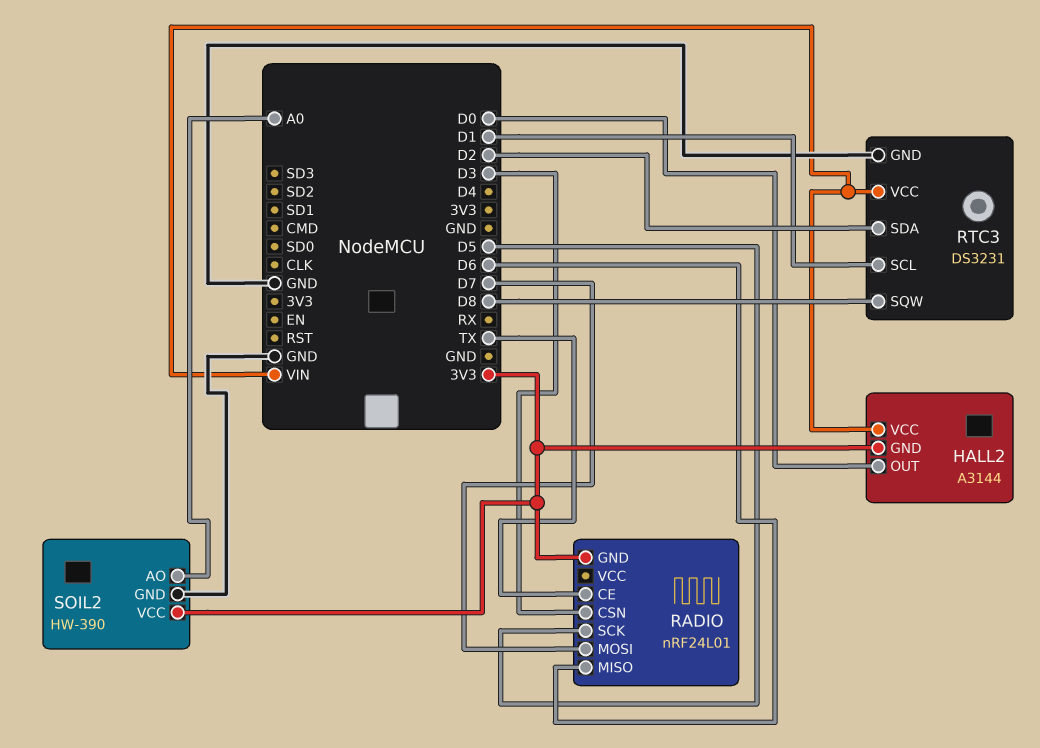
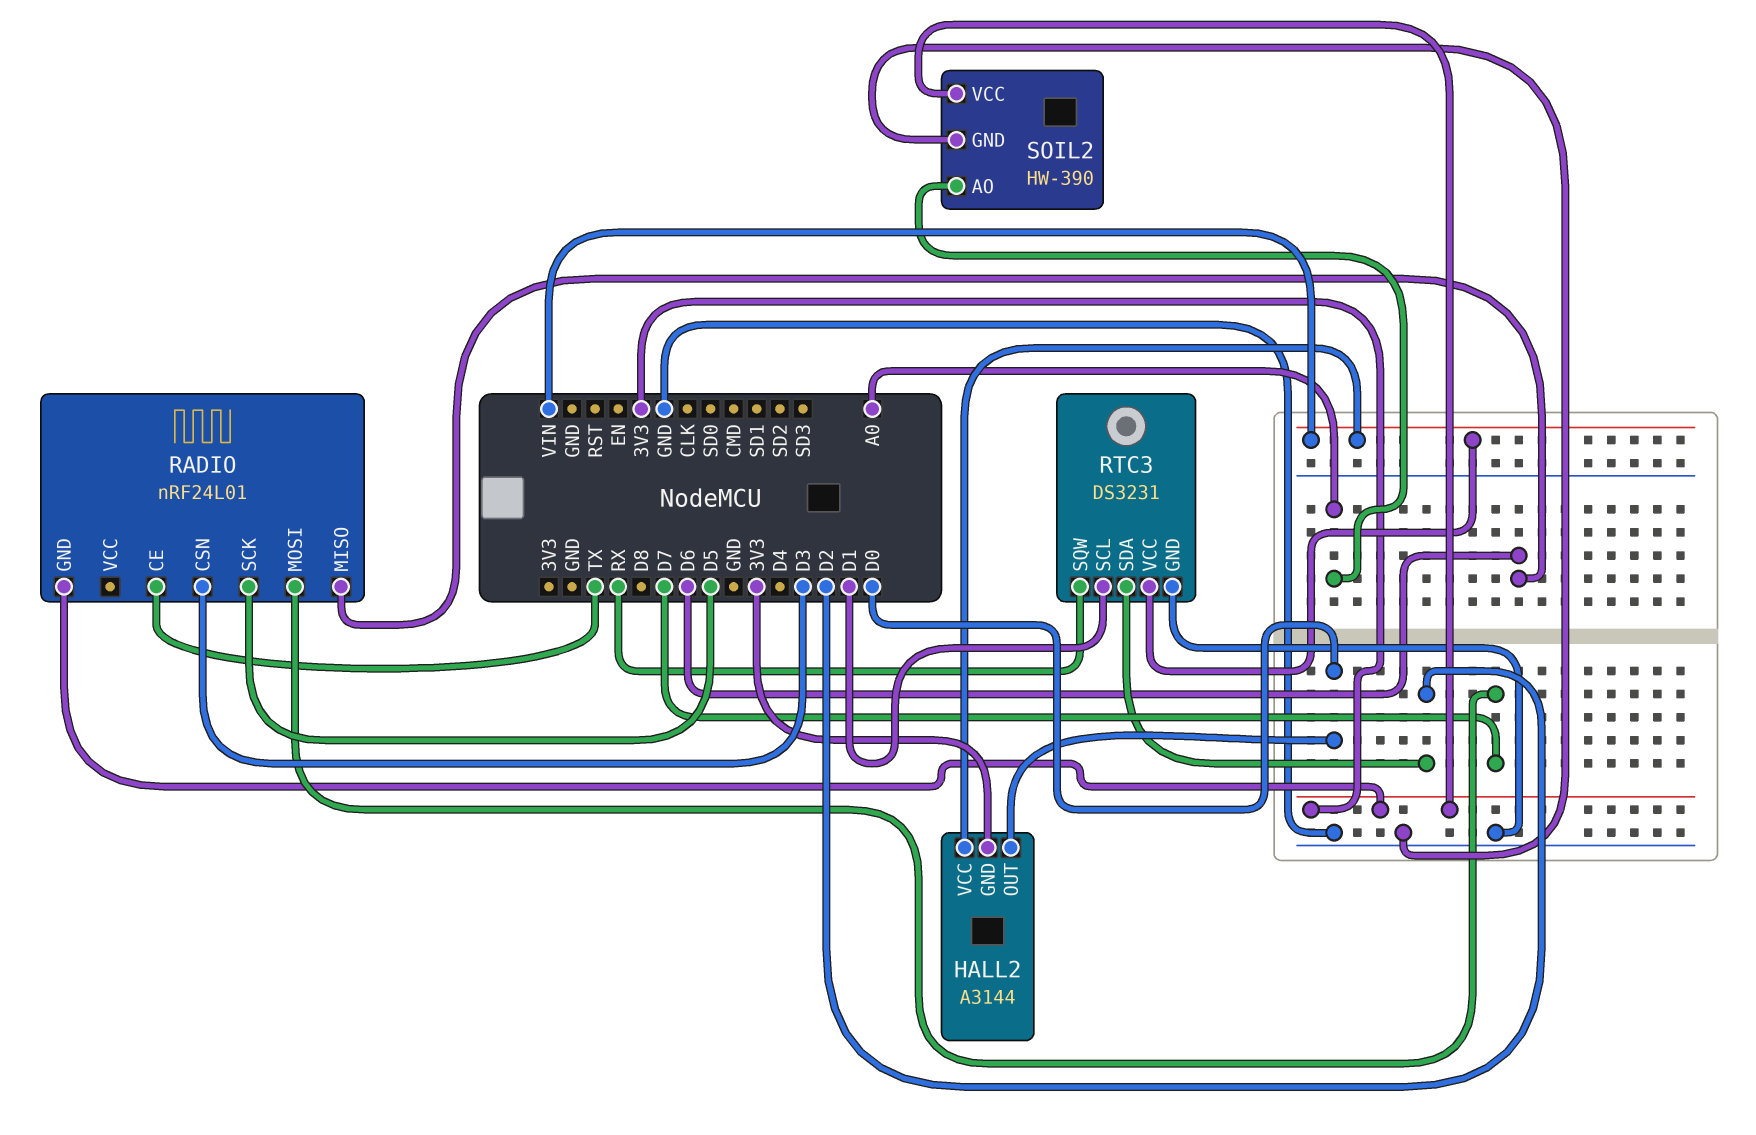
RTC3 pin SQW: D8 -> RX

